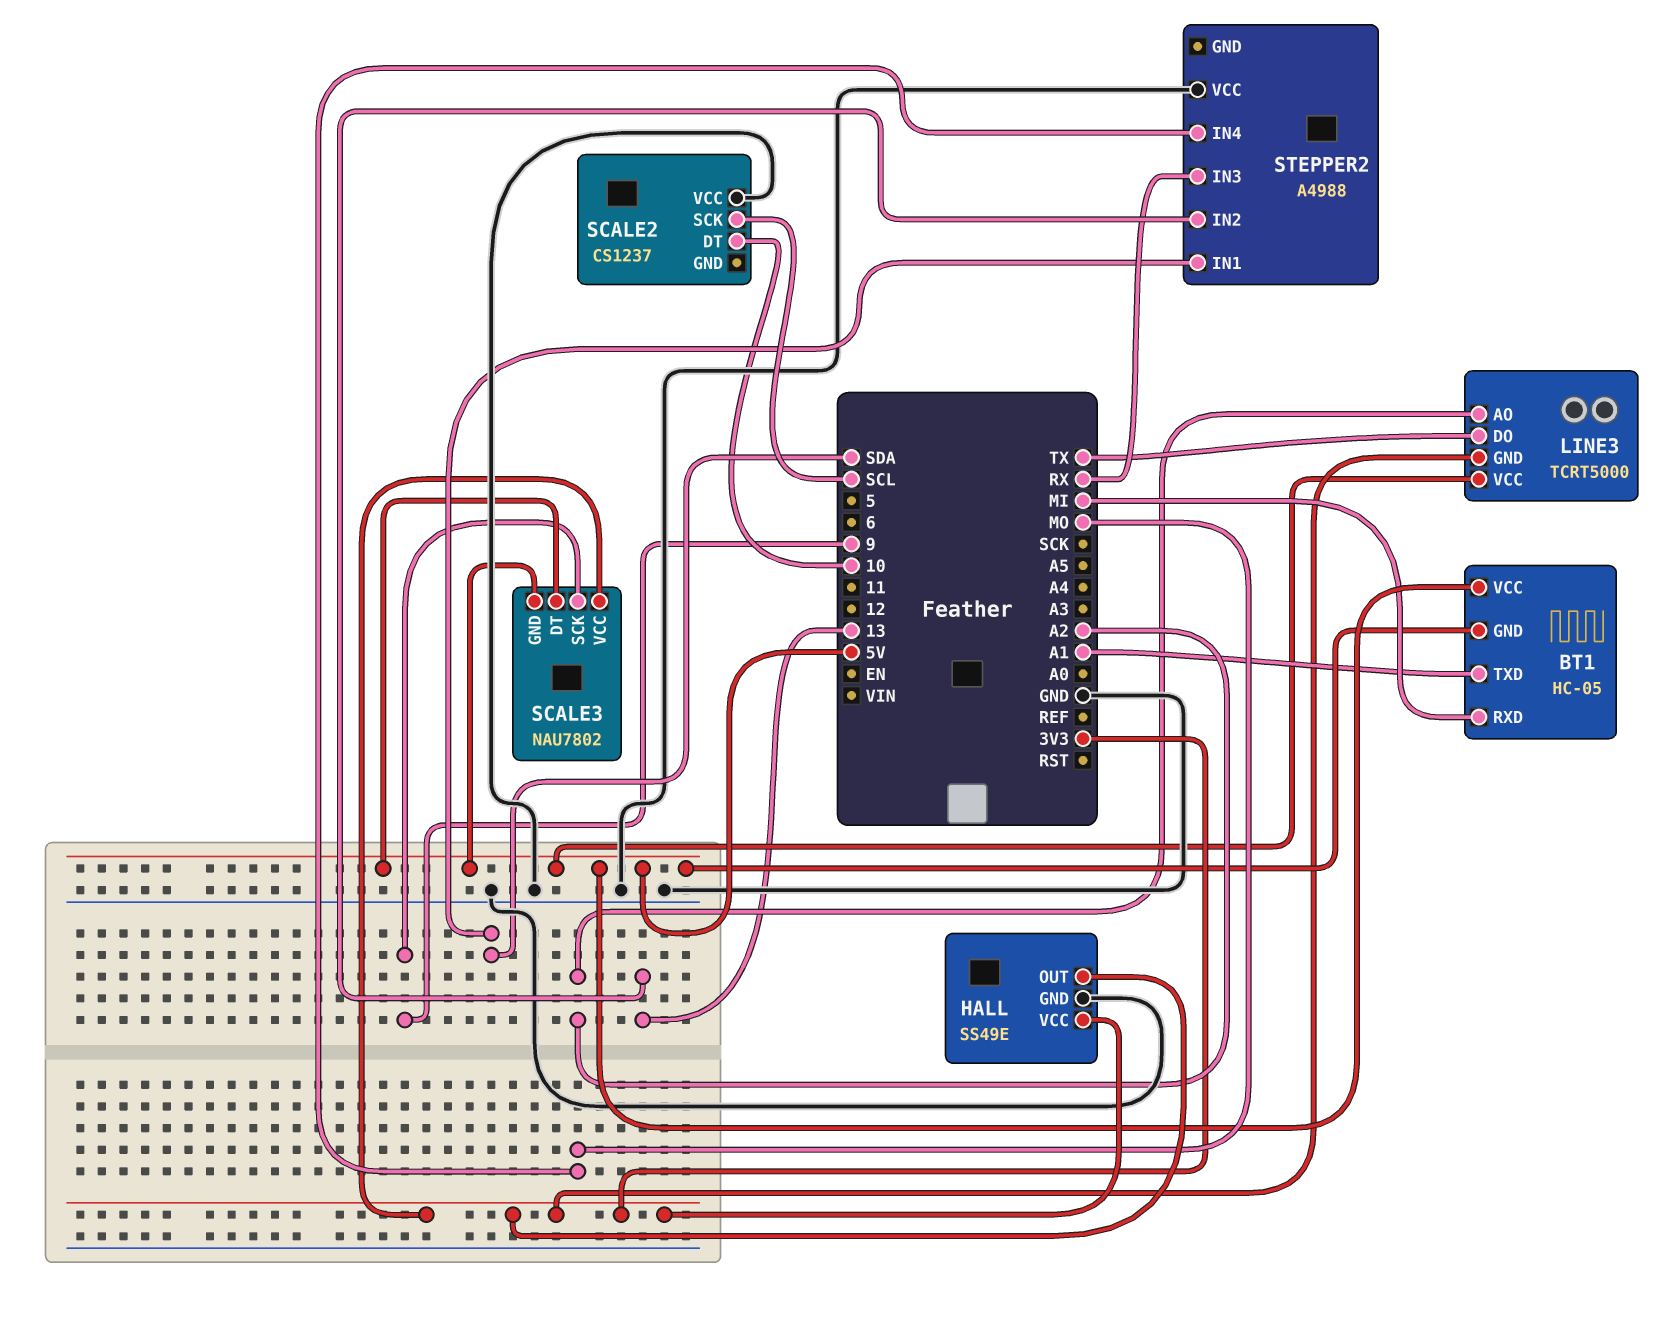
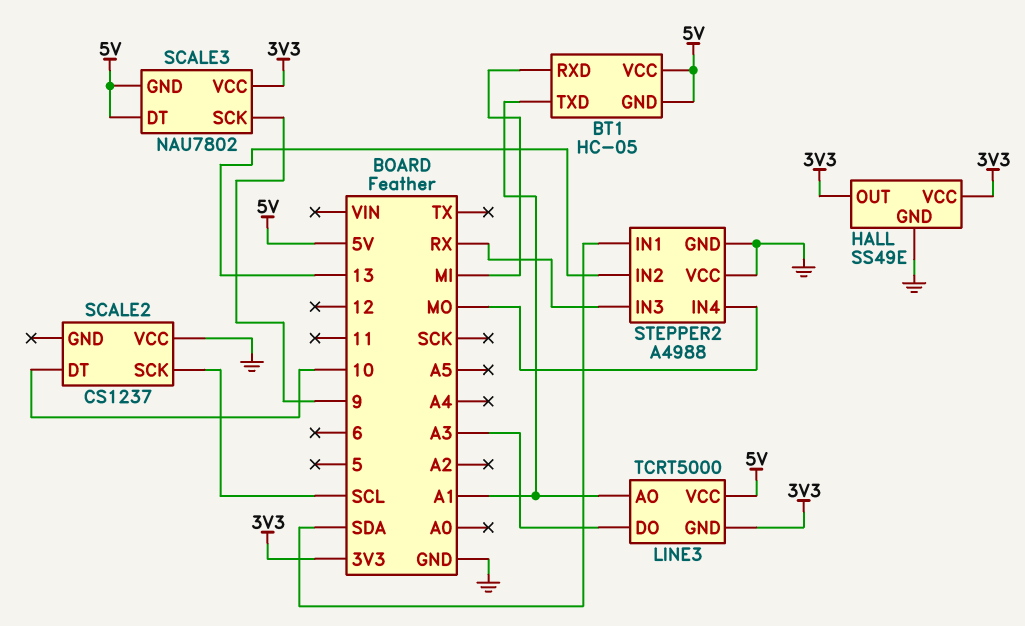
LINE3 pin AO: A2 -> A1
LINE3 pin DO: TX -> A3
STEPPER2 pin GND: none -> GND

